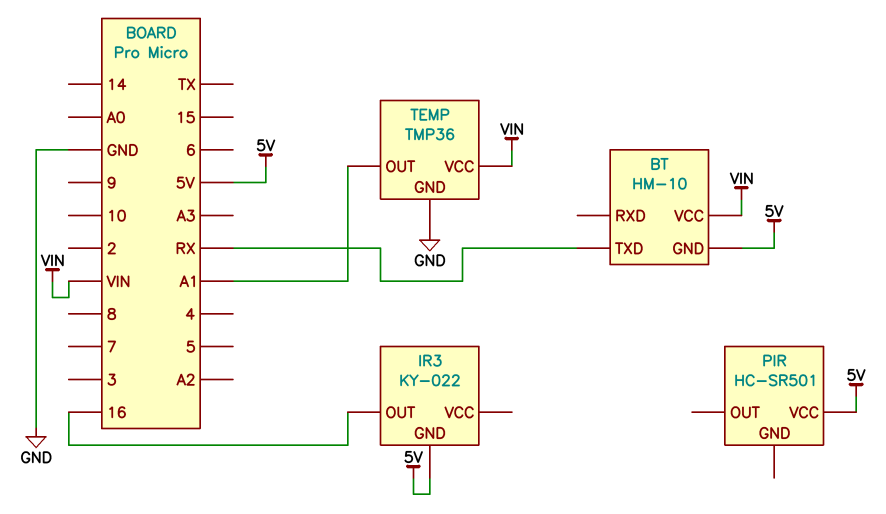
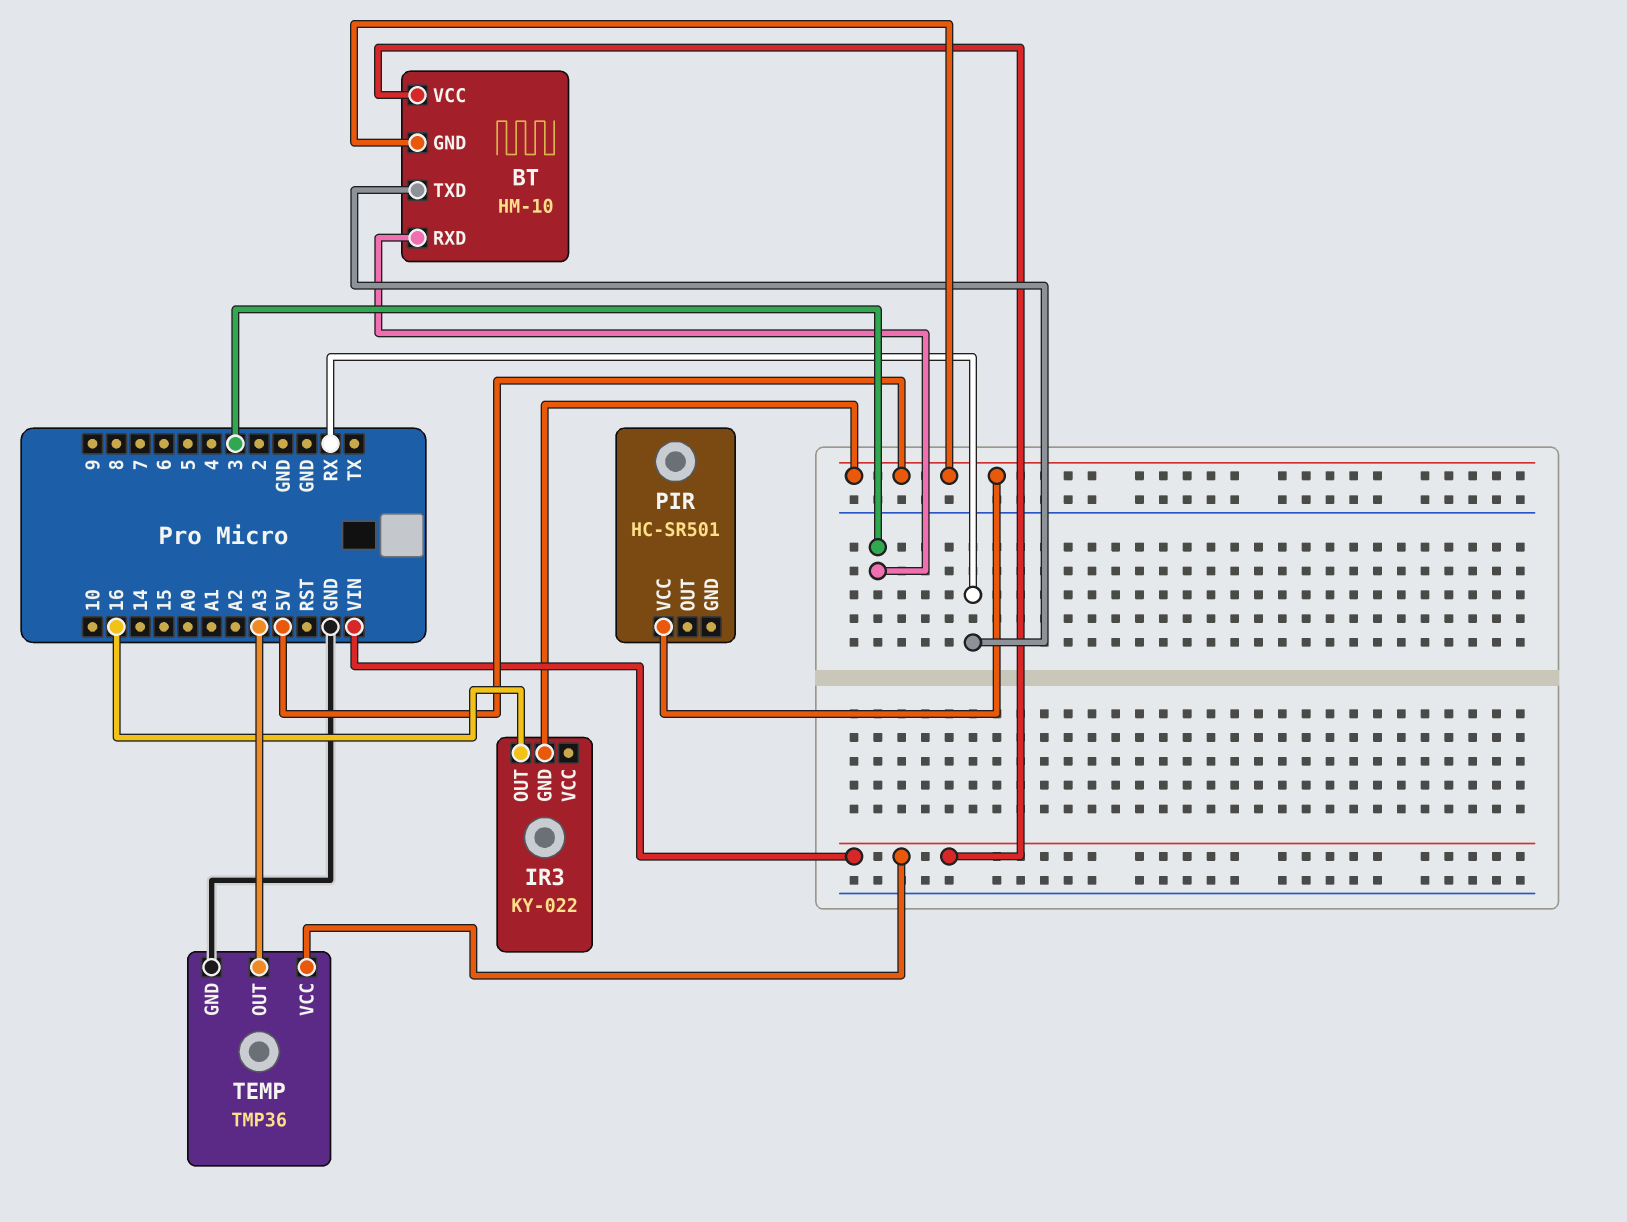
BT pin RXD: none -> 3
TEMP pin OUT: A1 -> A3

